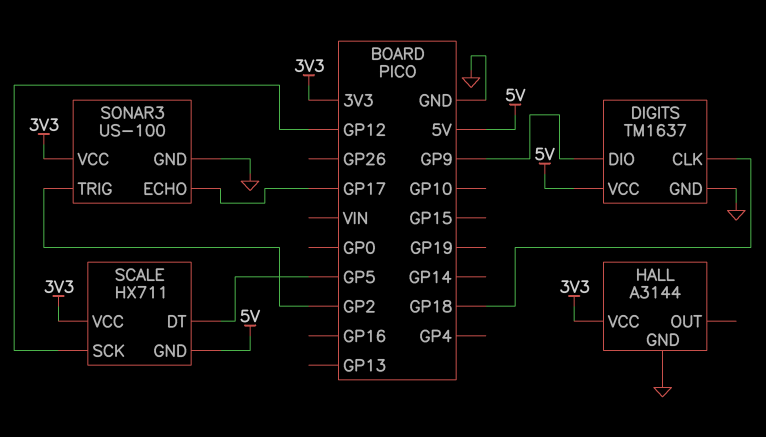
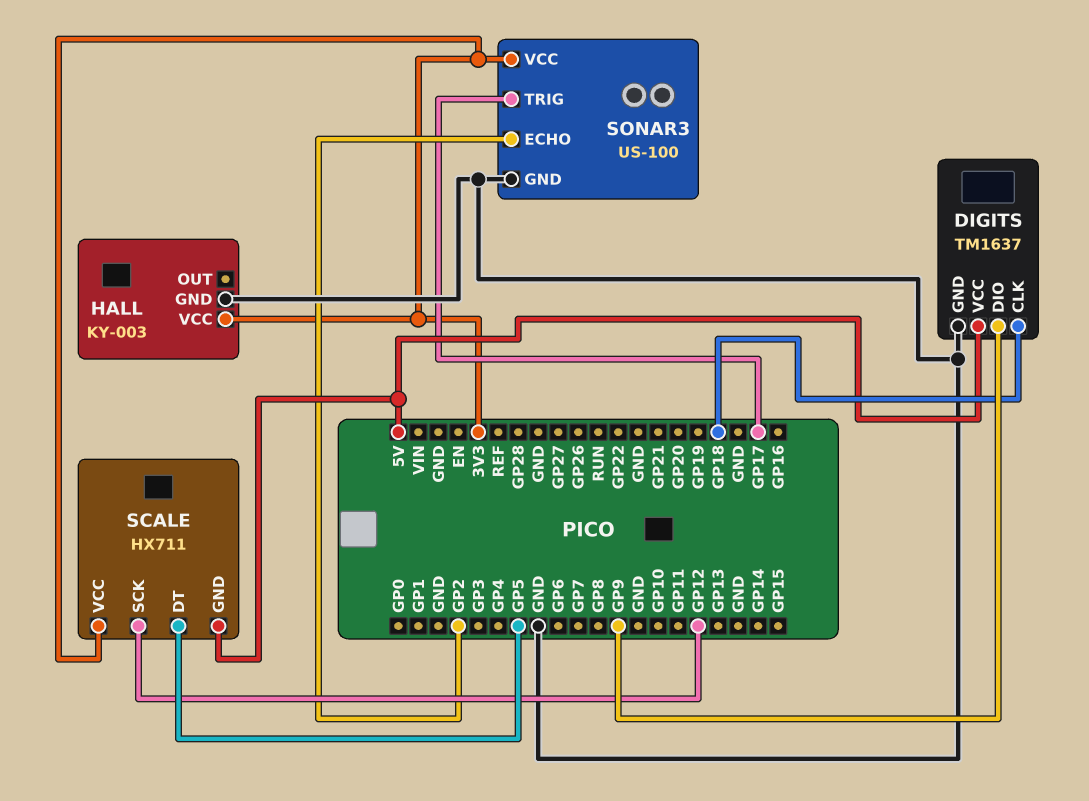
HALL: A3144 -> KY-003
SONAR3 pin ECHO: GP17 -> GP2
SONAR3 pin TRIG: GP2 -> GP17

